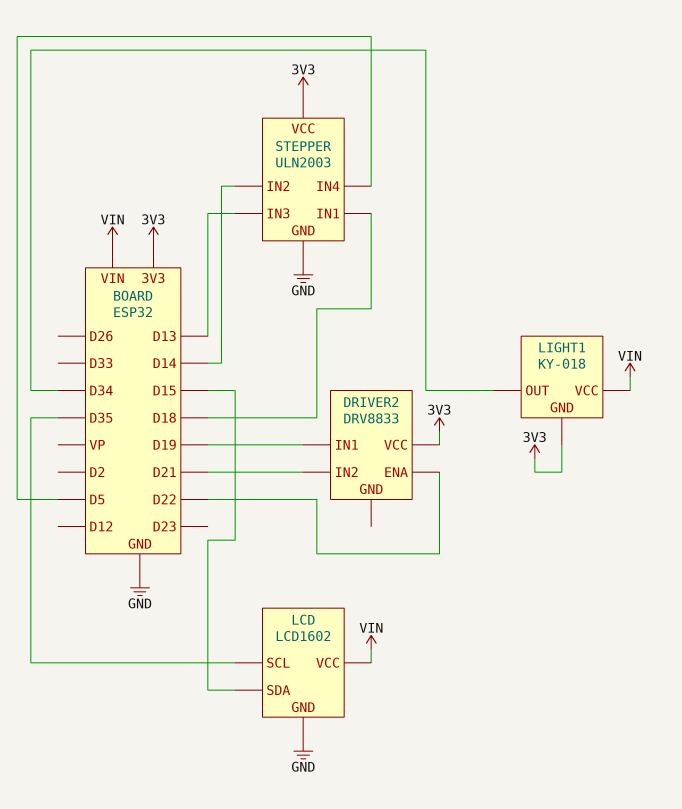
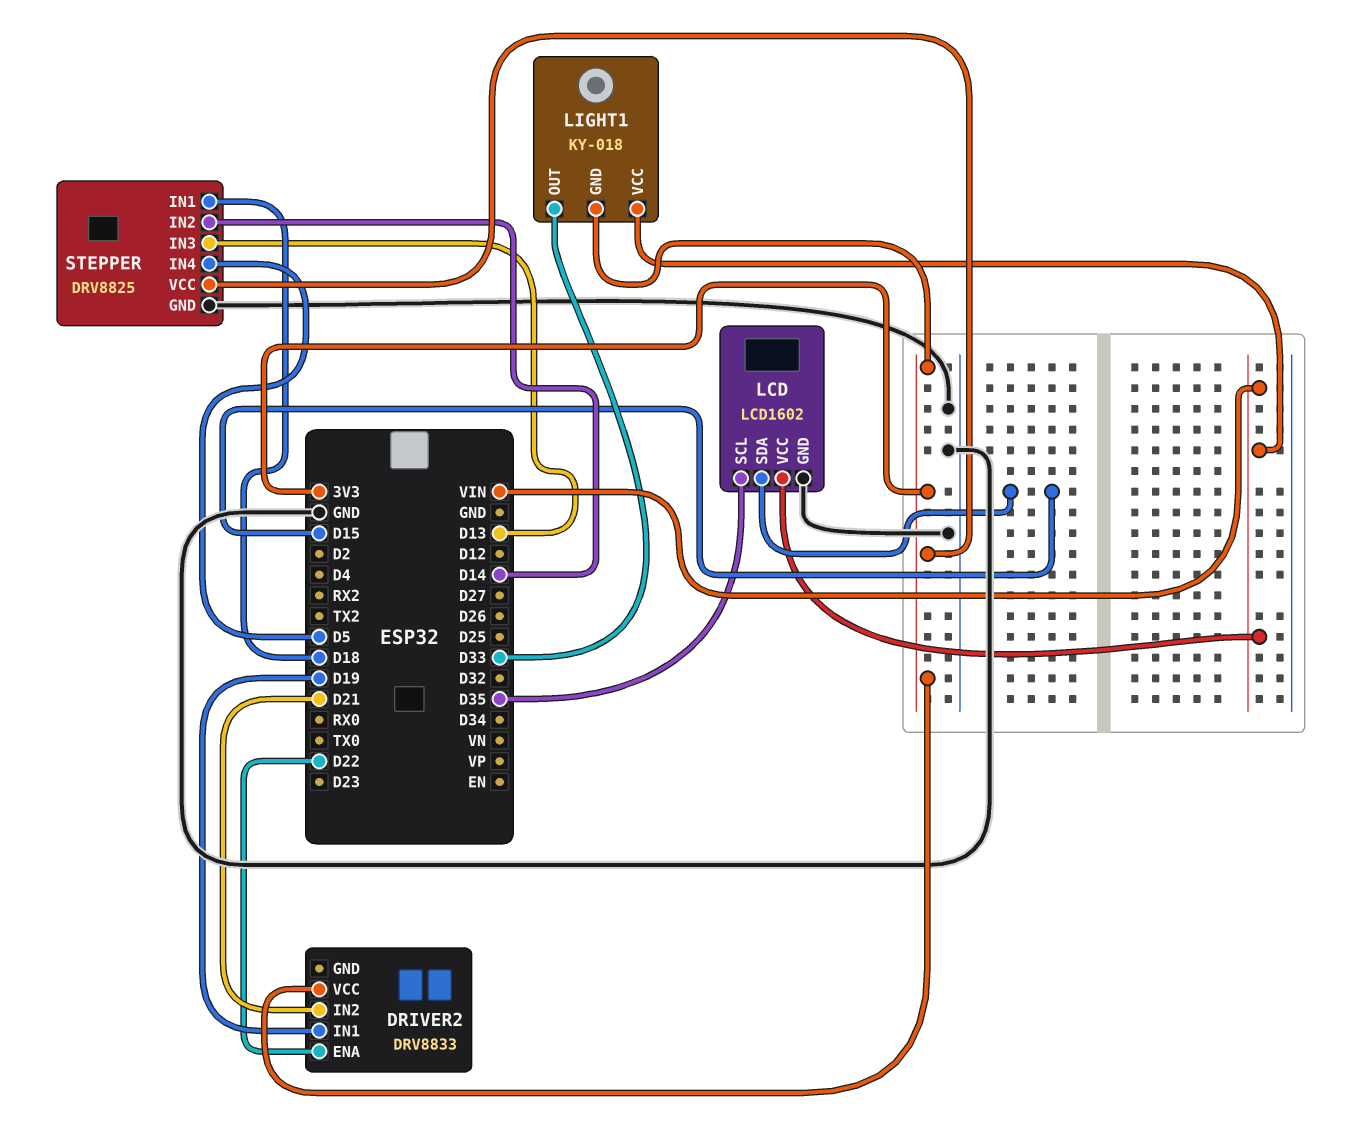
LIGHT1 pin OUT: D34 -> D33
STEPPER: ULN2003 -> DRV8825

